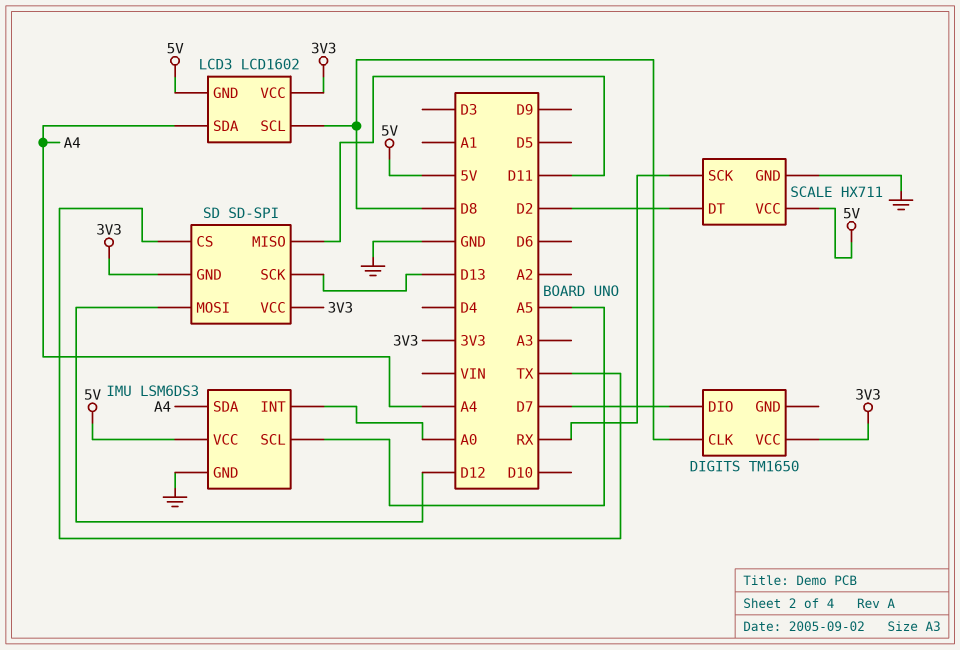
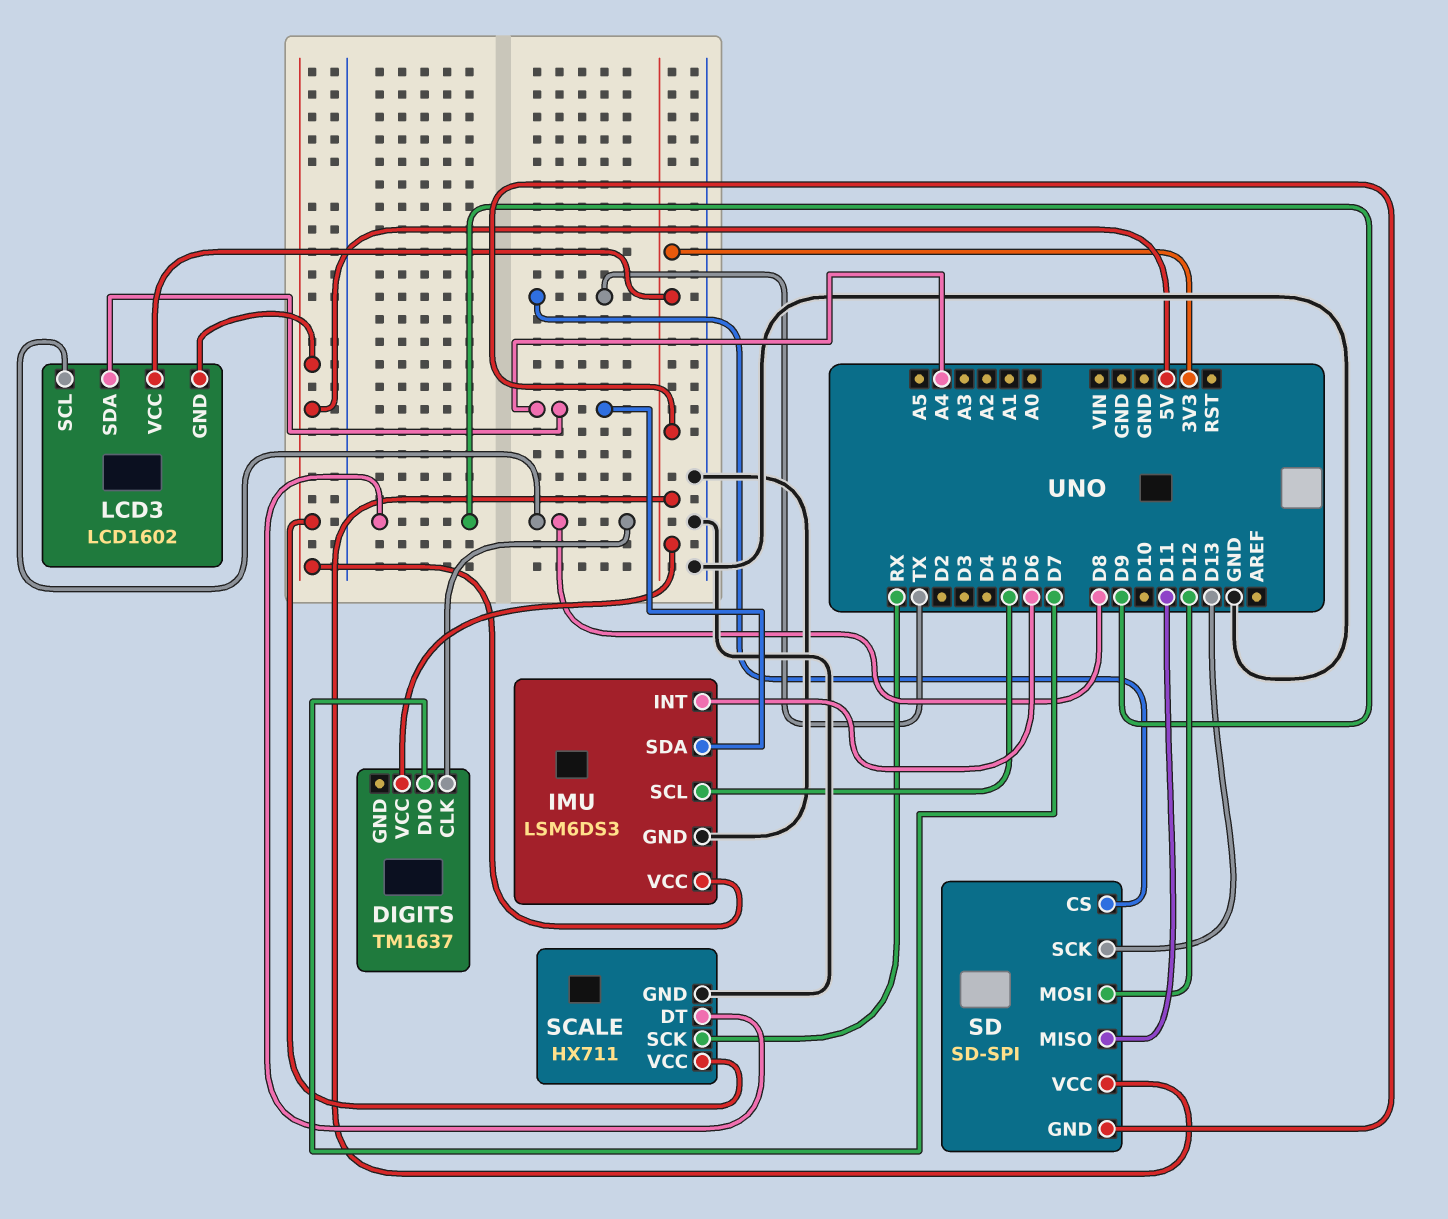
DIGITS: TM1650 -> TM1637
IMU pin INT: A0 -> D6
IMU pin SCL: A5 -> D5
SCALE pin DT: D2 -> D9

